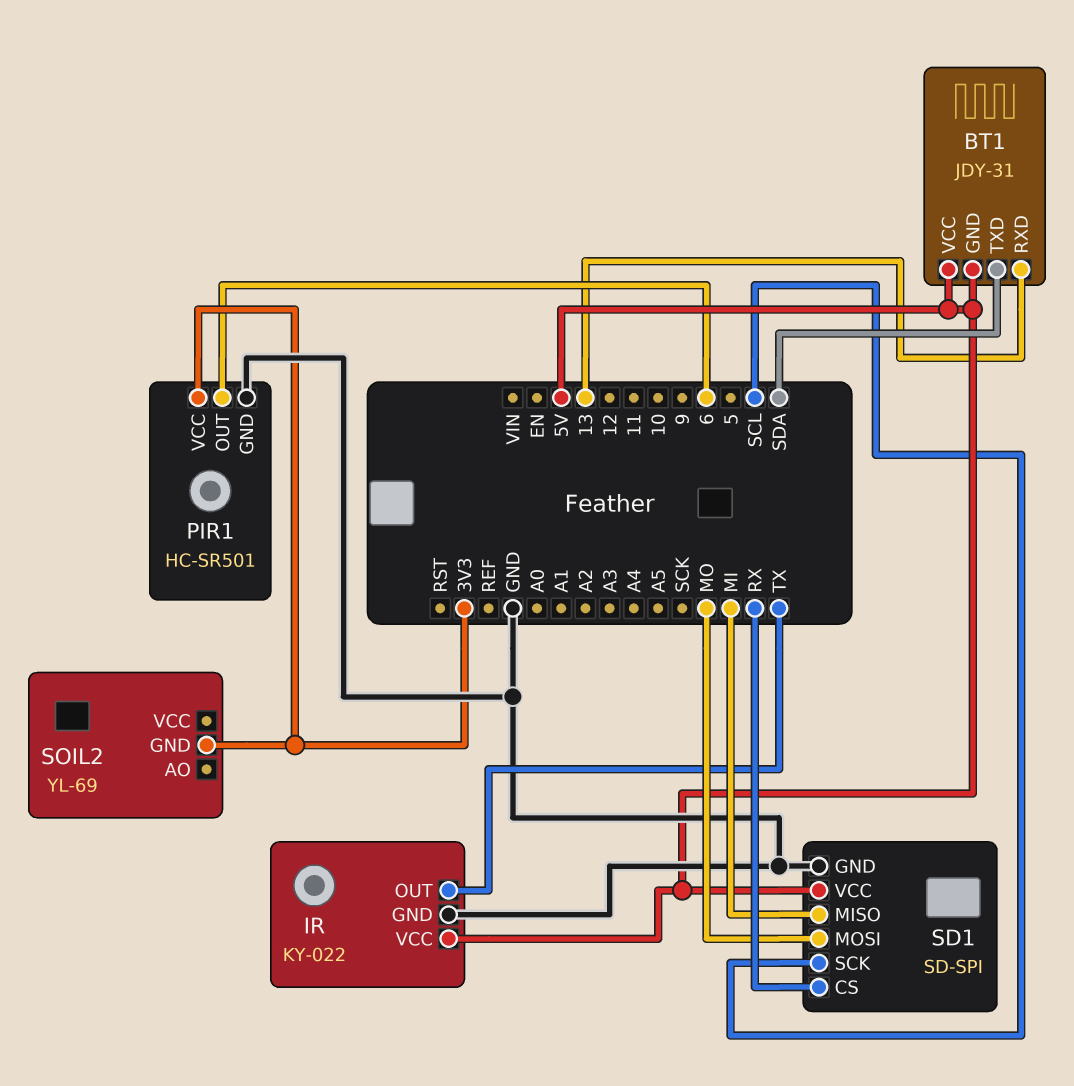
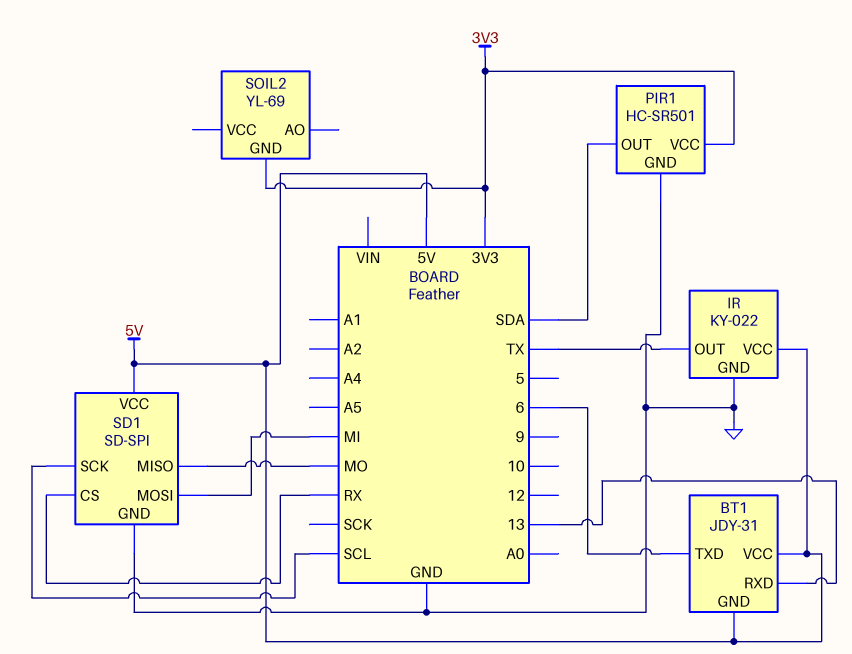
BT1 pin TXD: SDA -> 6
PIR1 pin OUT: 6 -> SDA
SD1 pin MISO: MI -> MO
SD1 pin MOSI: MO -> MI

